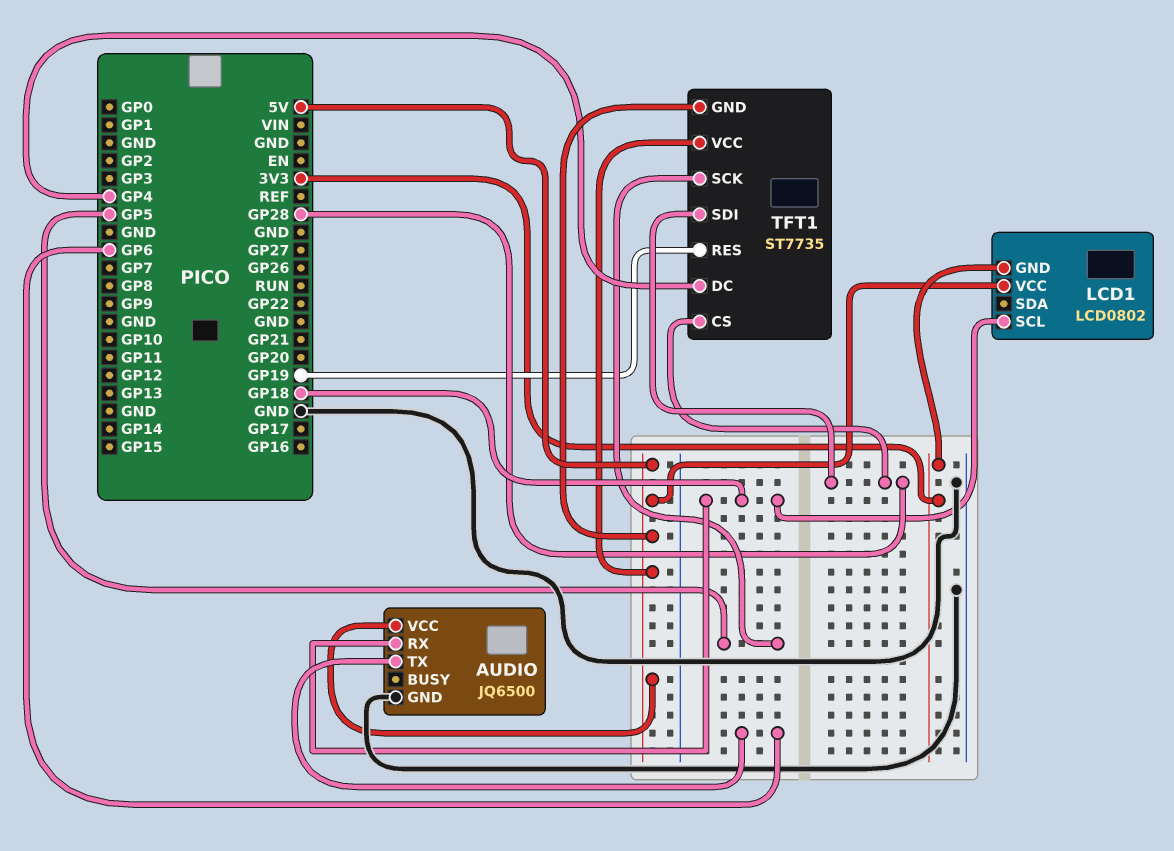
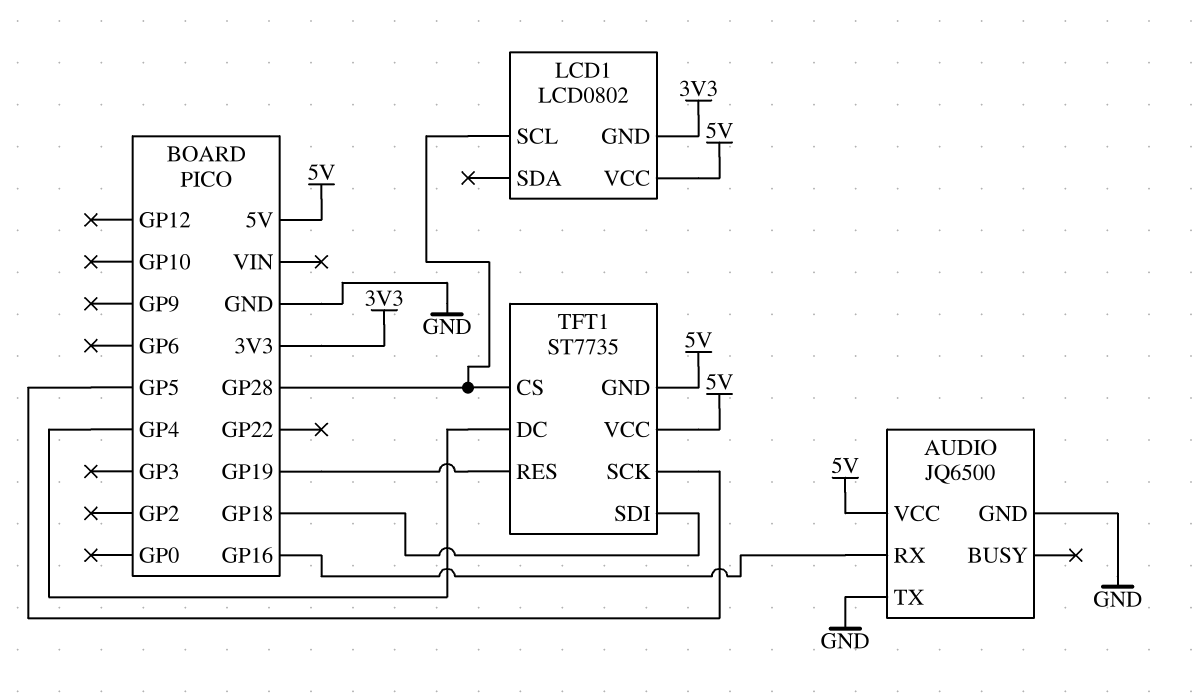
AUDIO pin RX: GP18 -> GP16
AUDIO pin TX: GP6 -> GND
LCD1 pin SCL: GP18 -> GP28
TFT1 pin SDI: GP28 -> GP18

